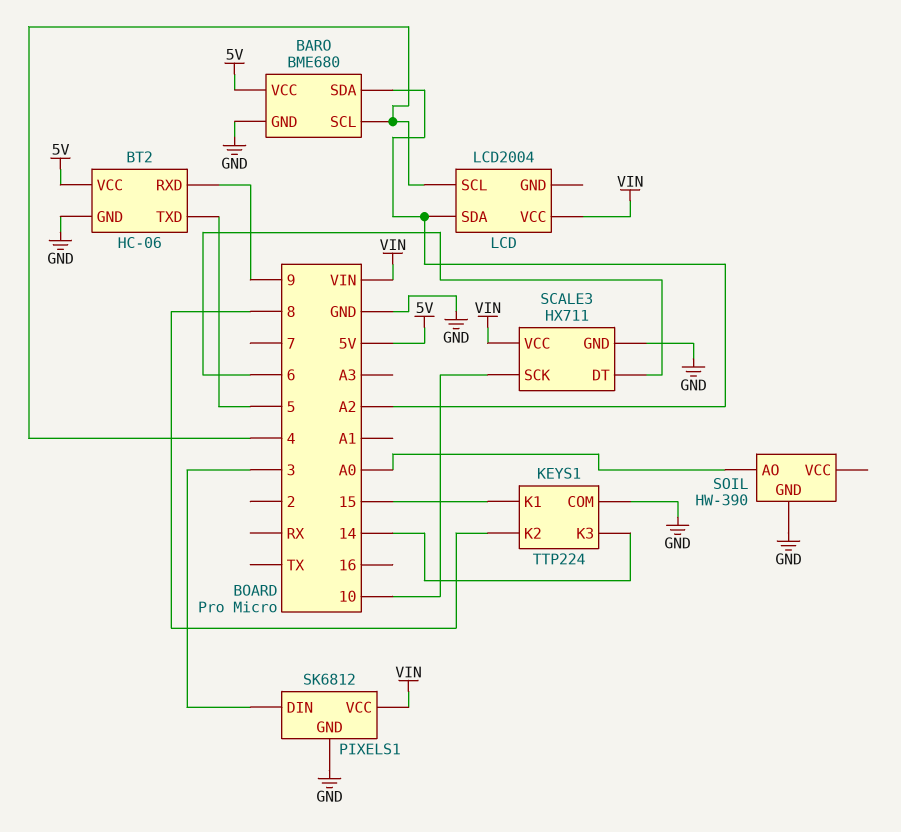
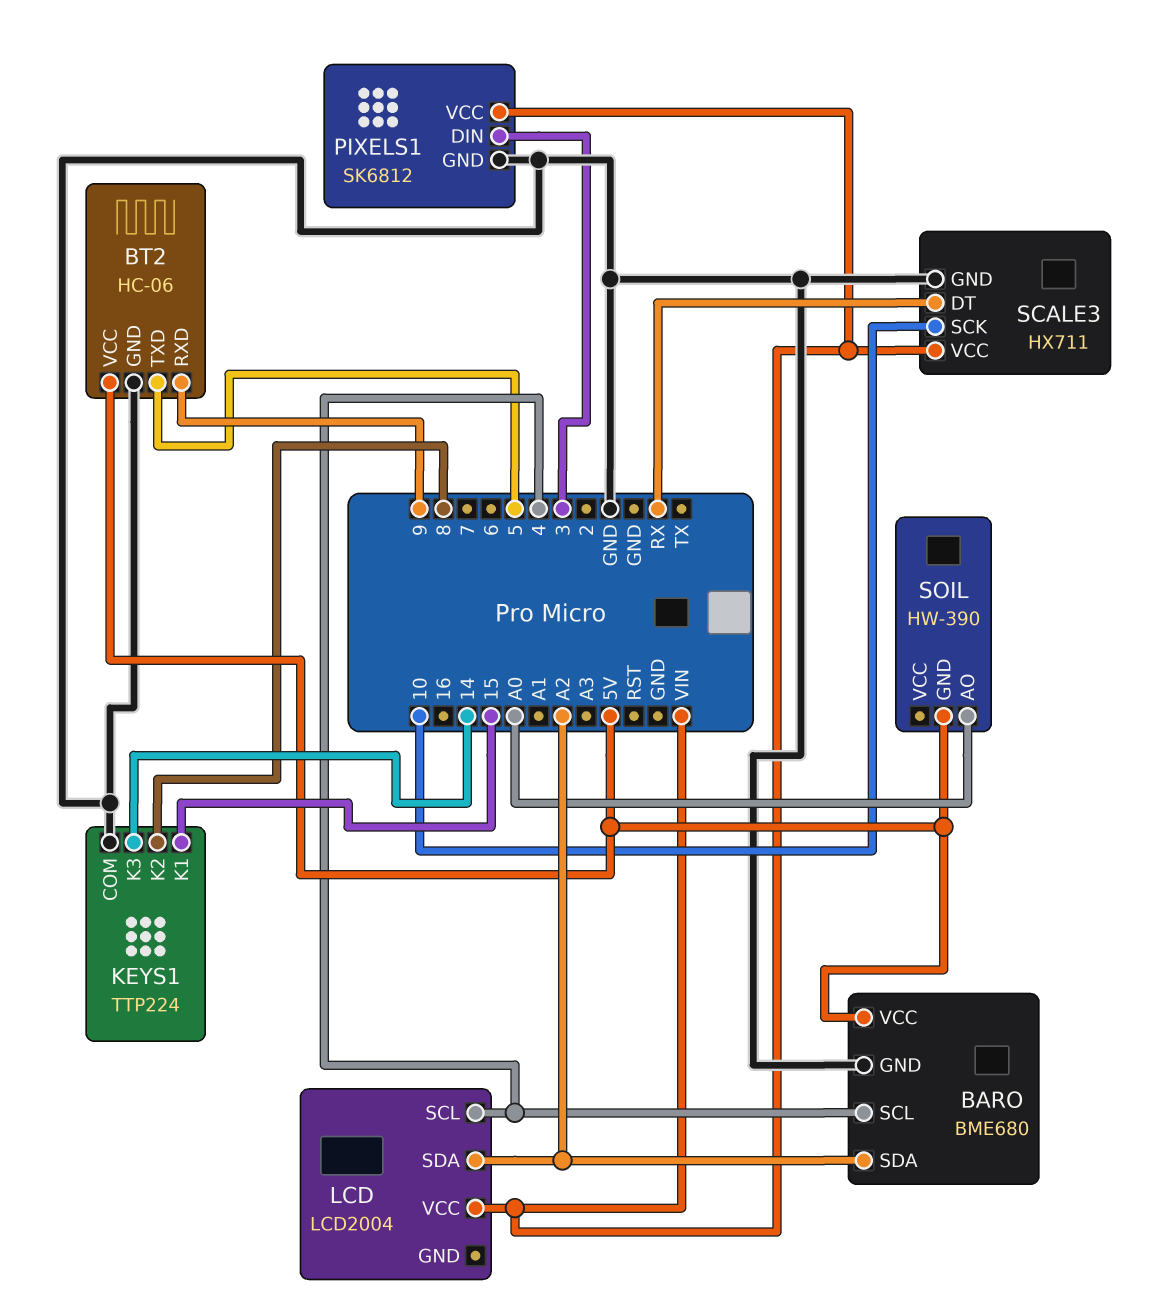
SCALE3 pin DT: 6 -> RX
SOIL pin GND: GND -> 5V

